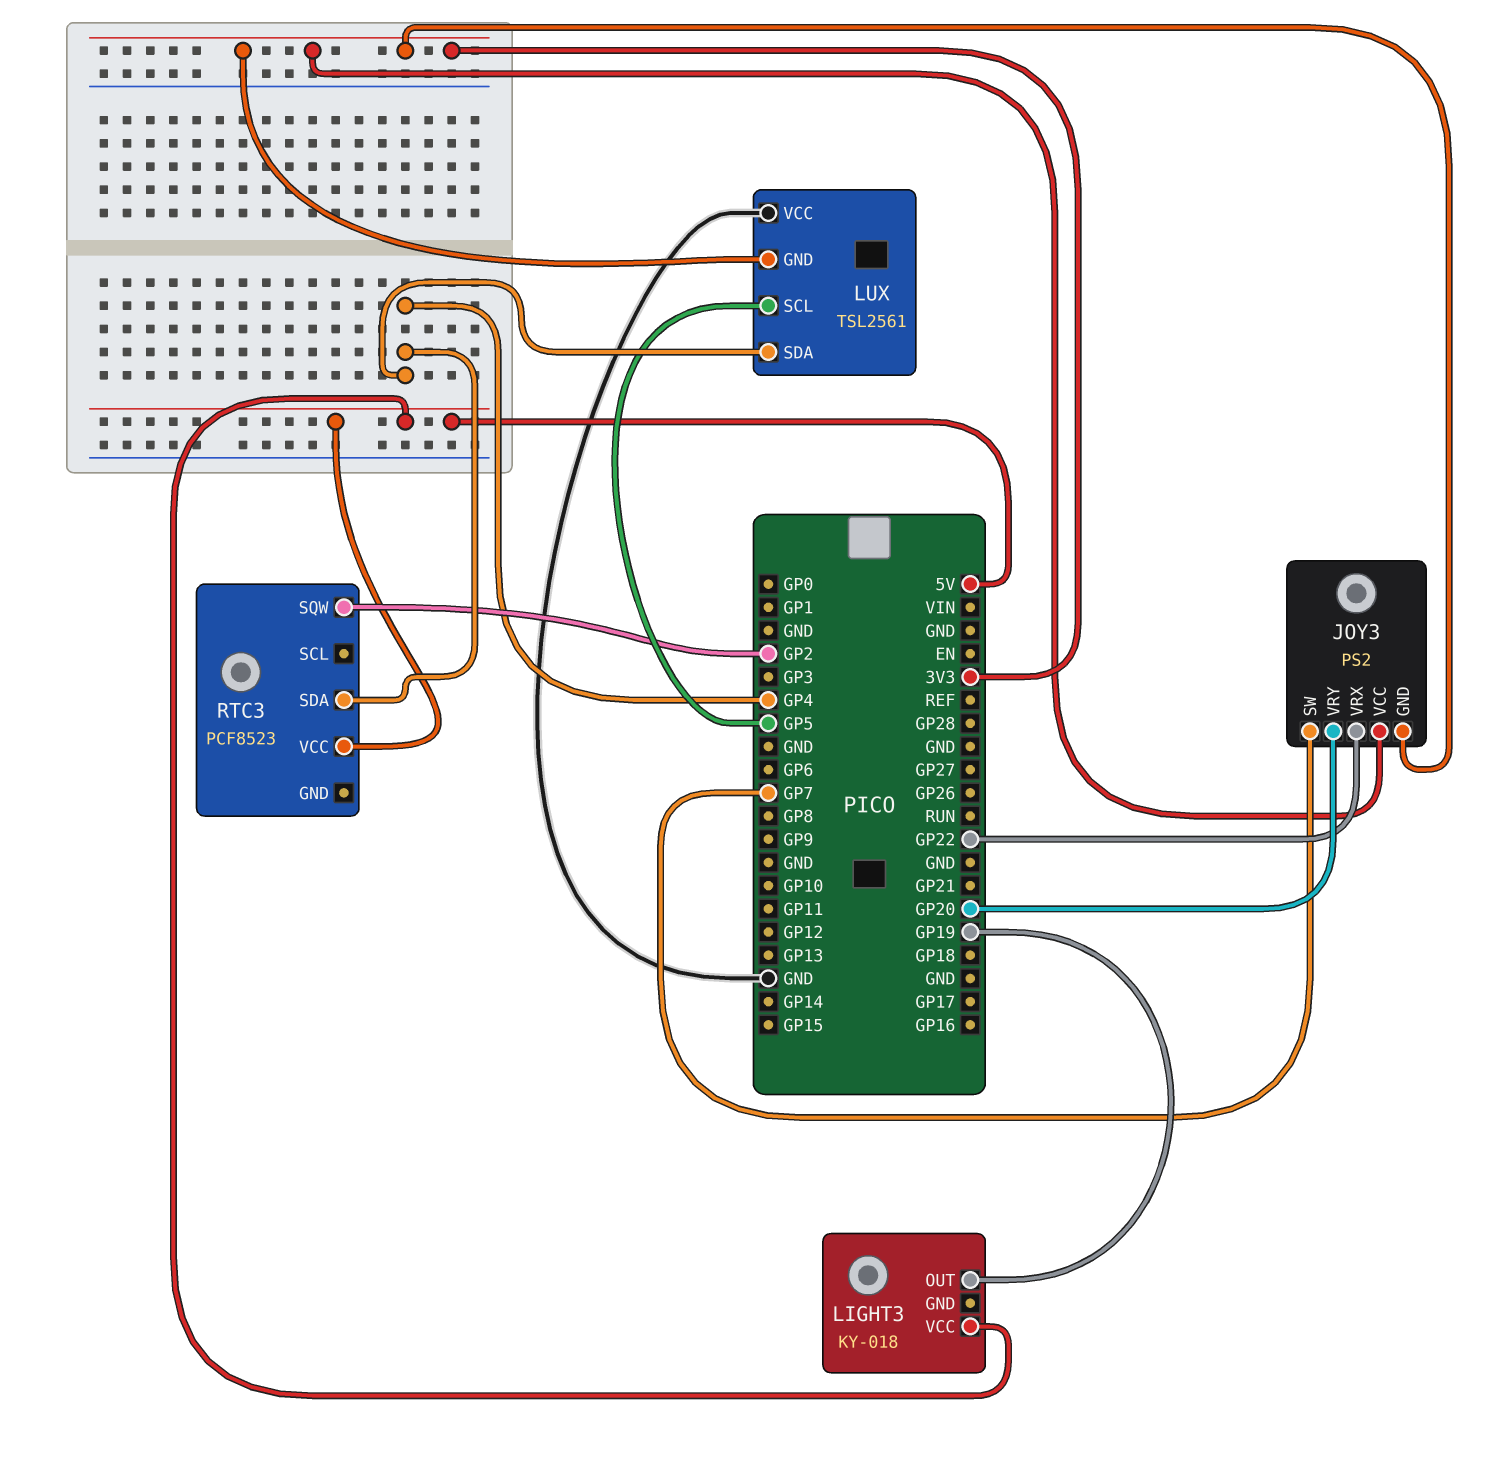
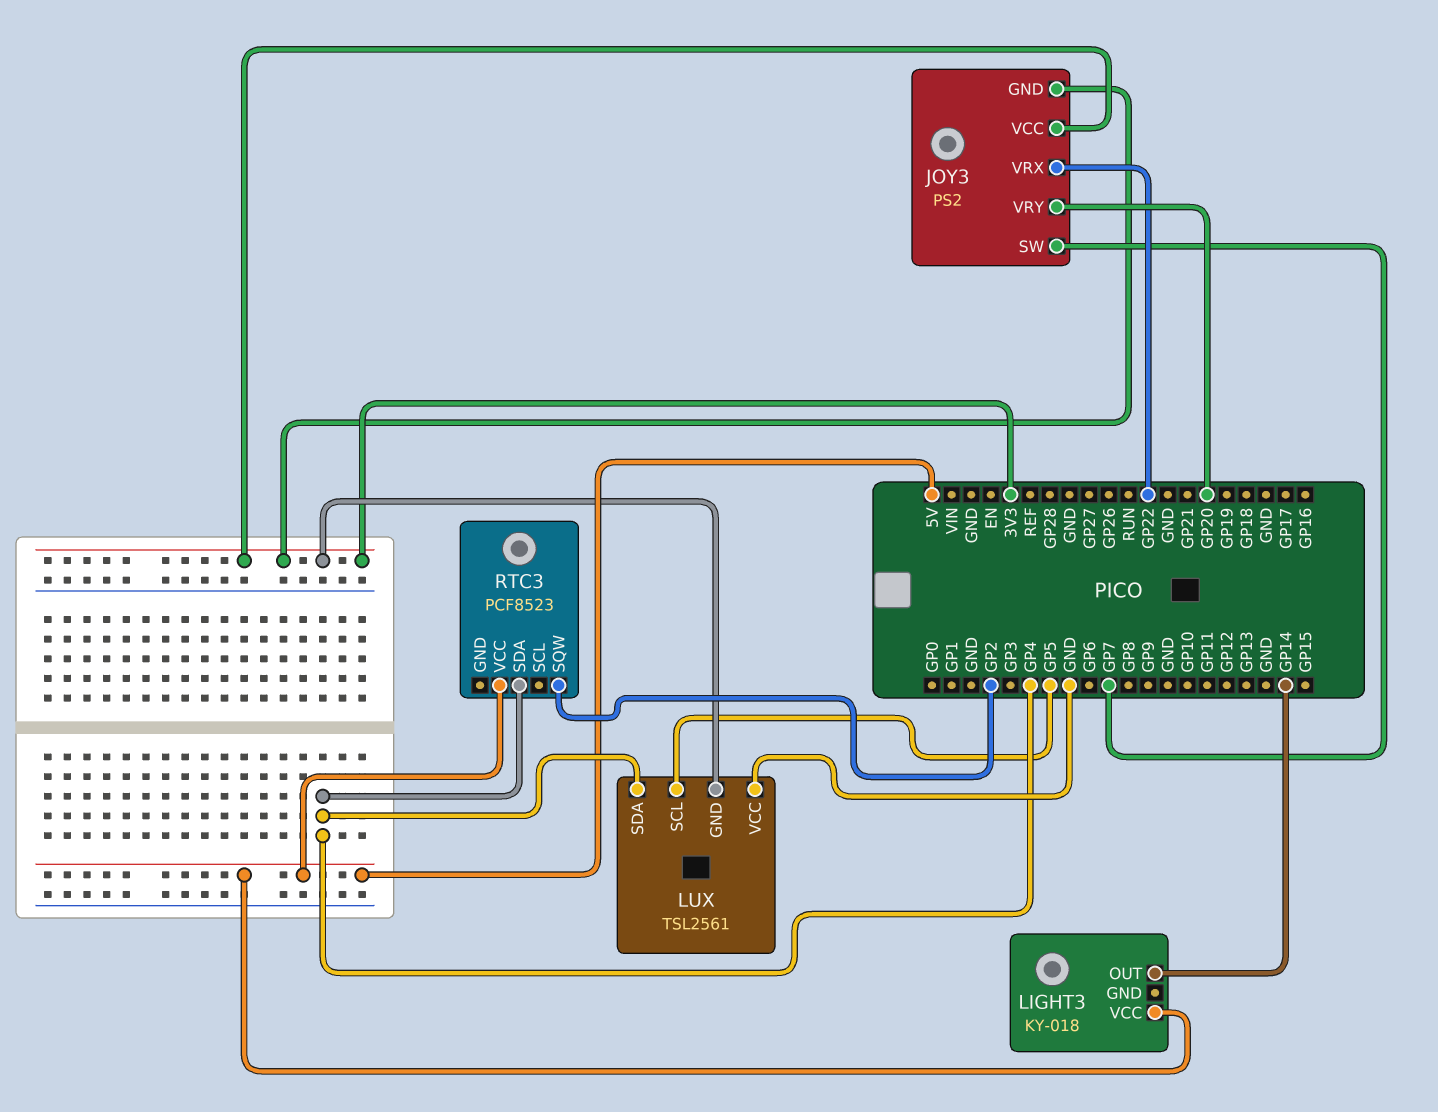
LIGHT3 pin OUT: GP19 -> GP14

